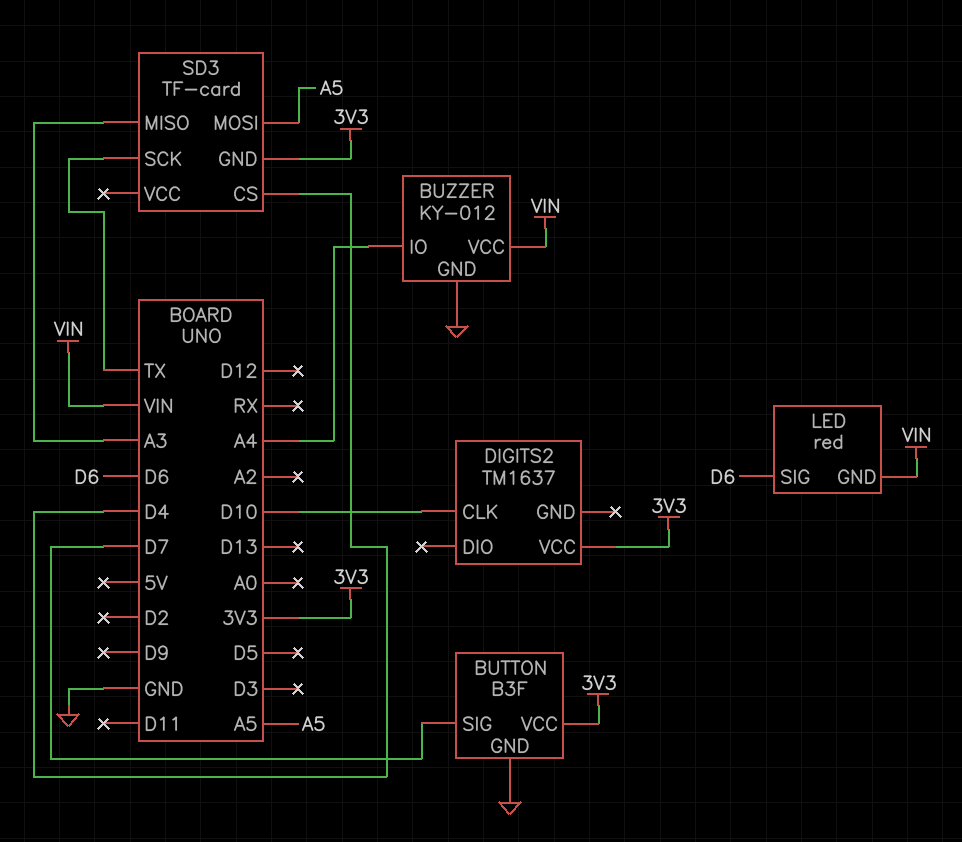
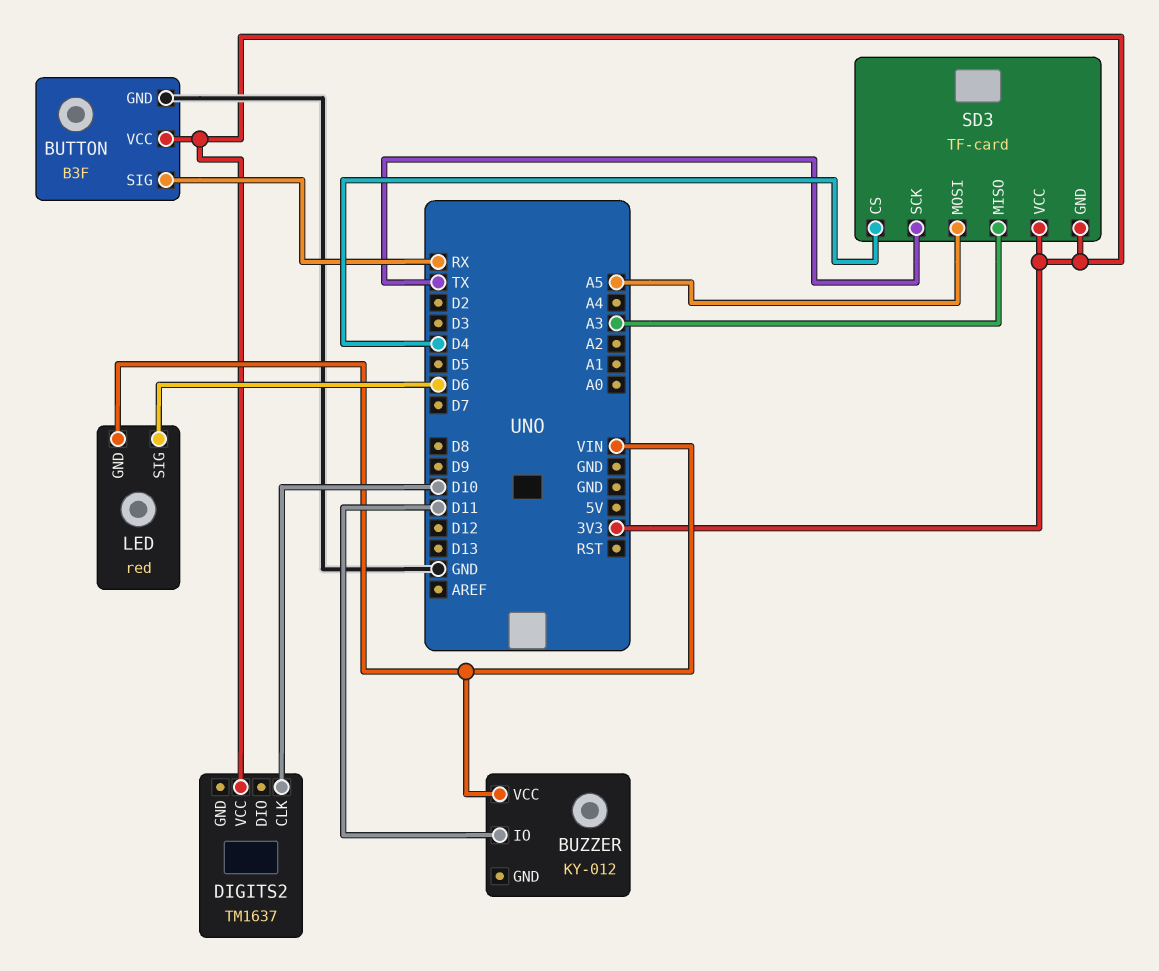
BUTTON pin SIG: D7 -> RX
BUZZER pin GND: GND -> none
BUZZER pin IO: A4 -> D11
SD3 pin VCC: none -> 3V3

